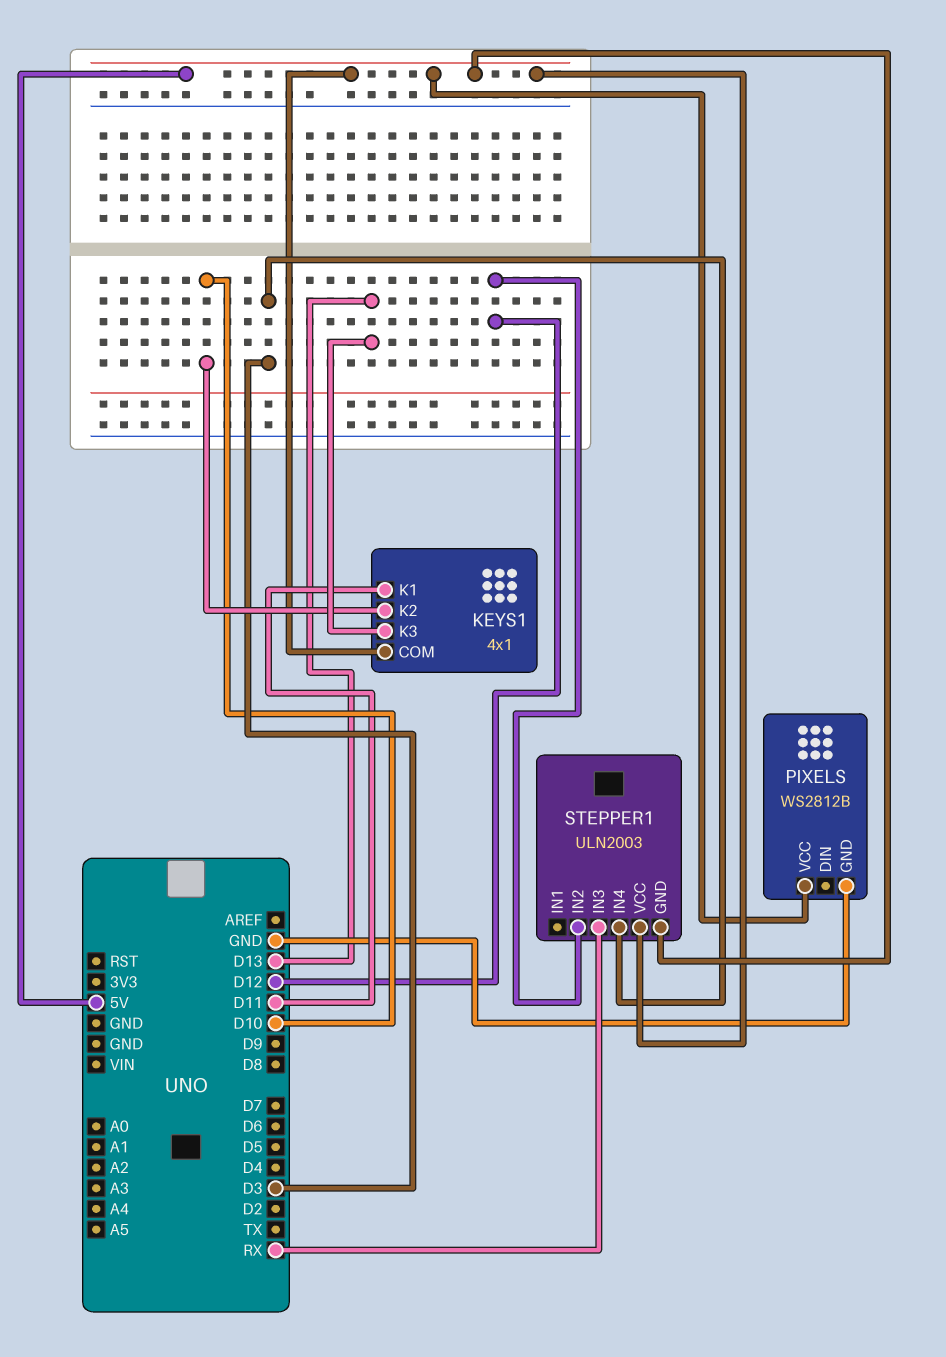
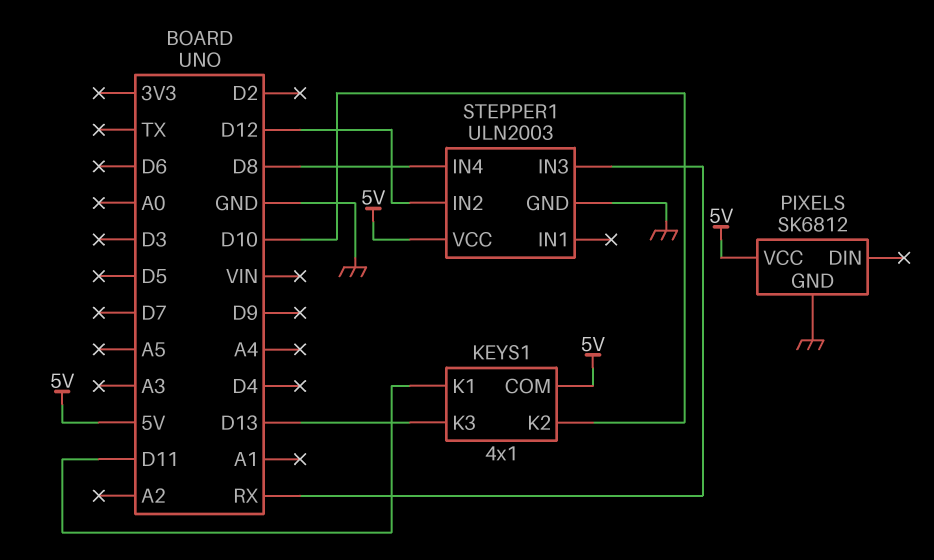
PIXELS: WS2812B -> SK6812
STEPPER1 pin GND: 5V -> GND
STEPPER1 pin IN4: D3 -> D8

